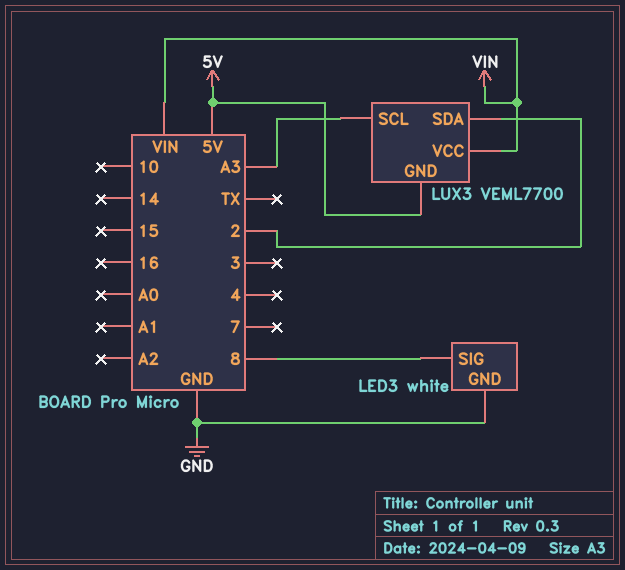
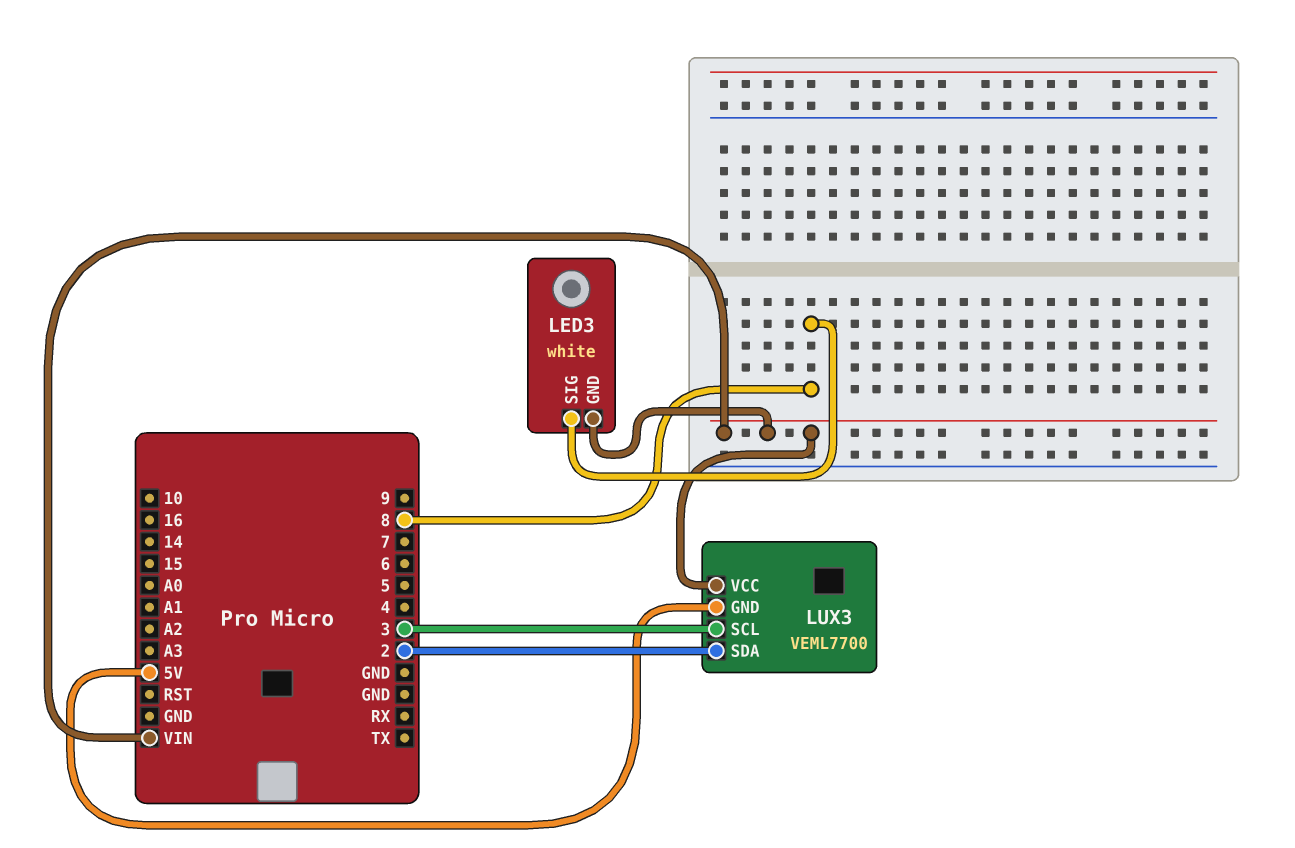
LED3 pin GND: GND -> VIN
LUX3 pin SCL: A3 -> 3

